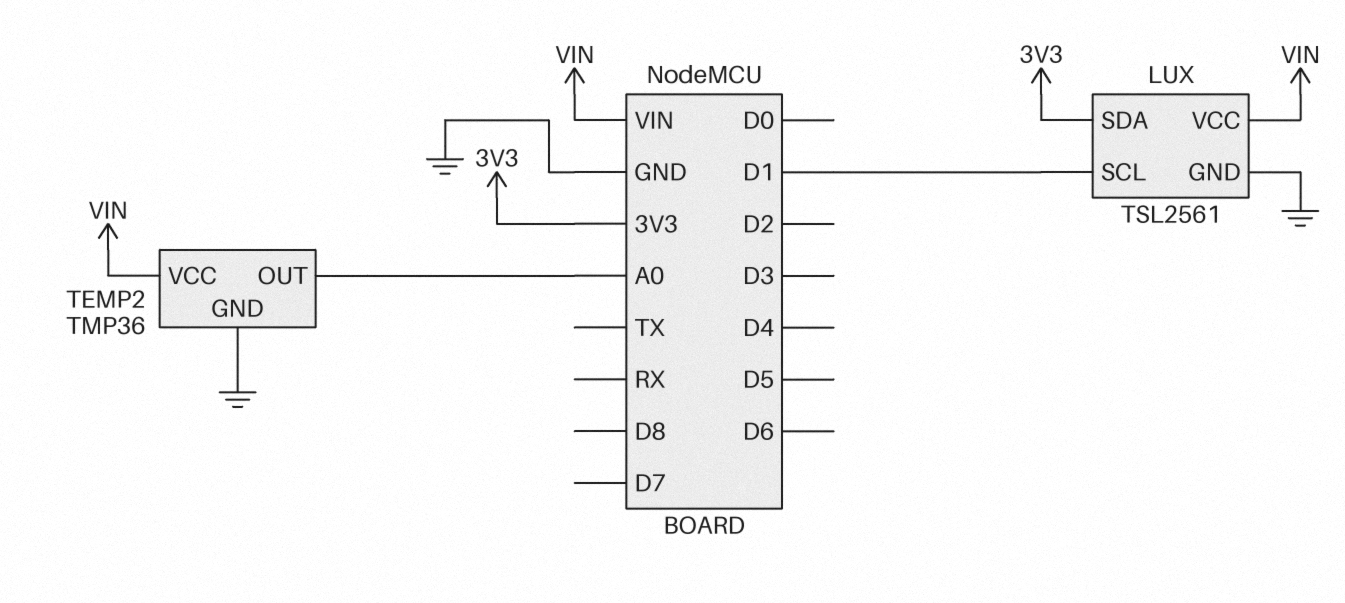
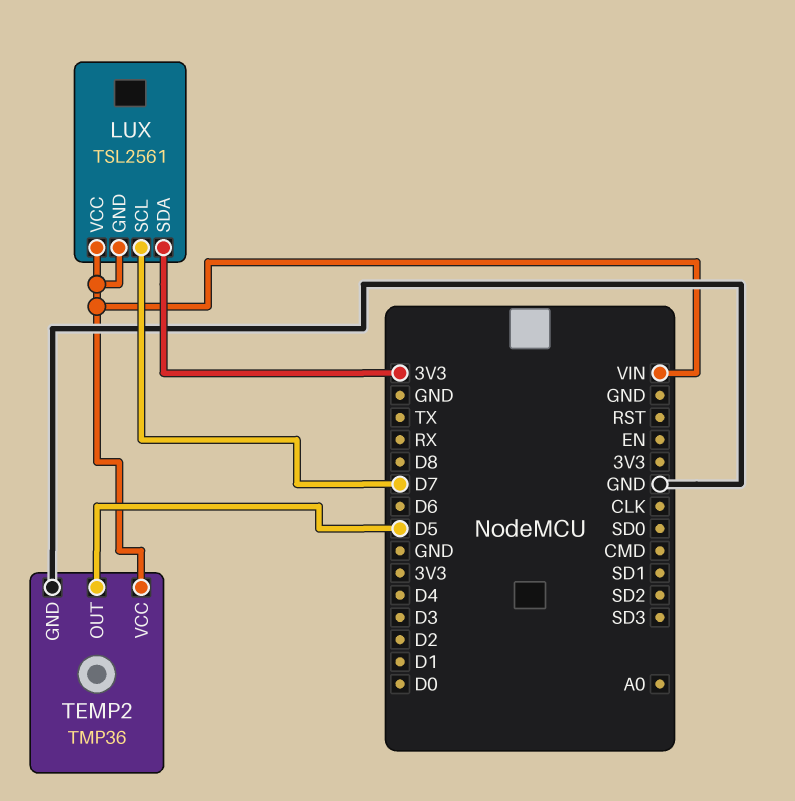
LUX pin GND: GND -> VIN
LUX pin SCL: D1 -> D7
TEMP2 pin OUT: A0 -> D5

